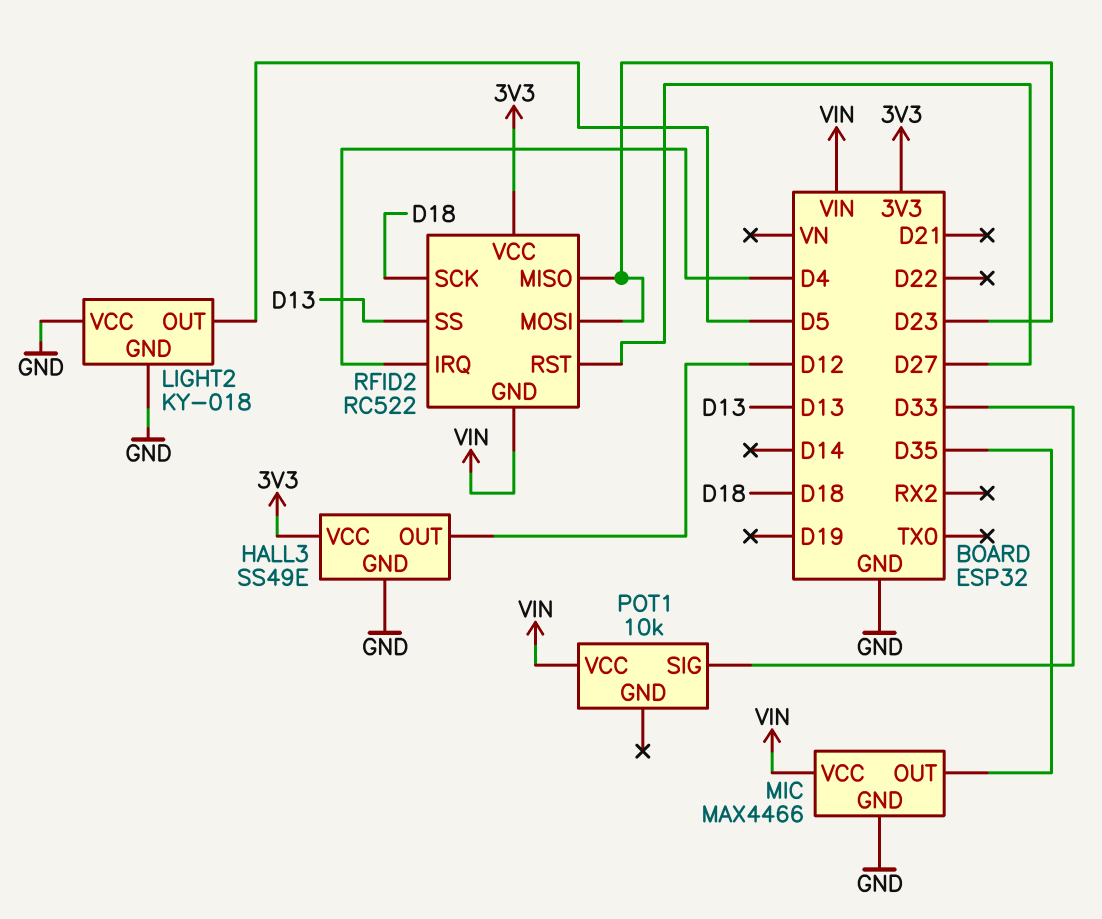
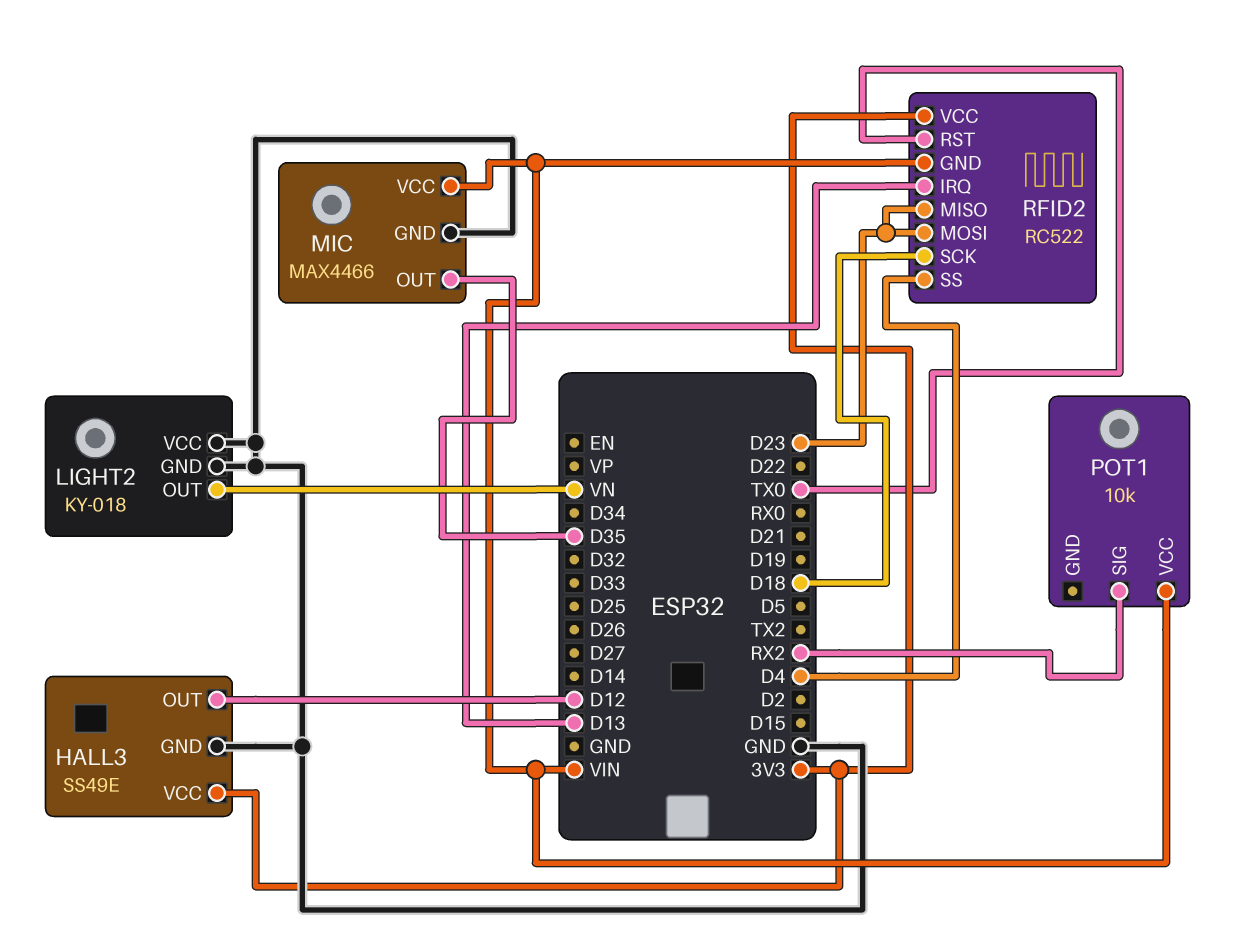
LIGHT2 pin OUT: D5 -> VN
POT1 pin SIG: D33 -> RX2
RFID2 pin IRQ: D4 -> D13
RFID2 pin RST: D27 -> TX0
RFID2 pin SS: D13 -> D4

